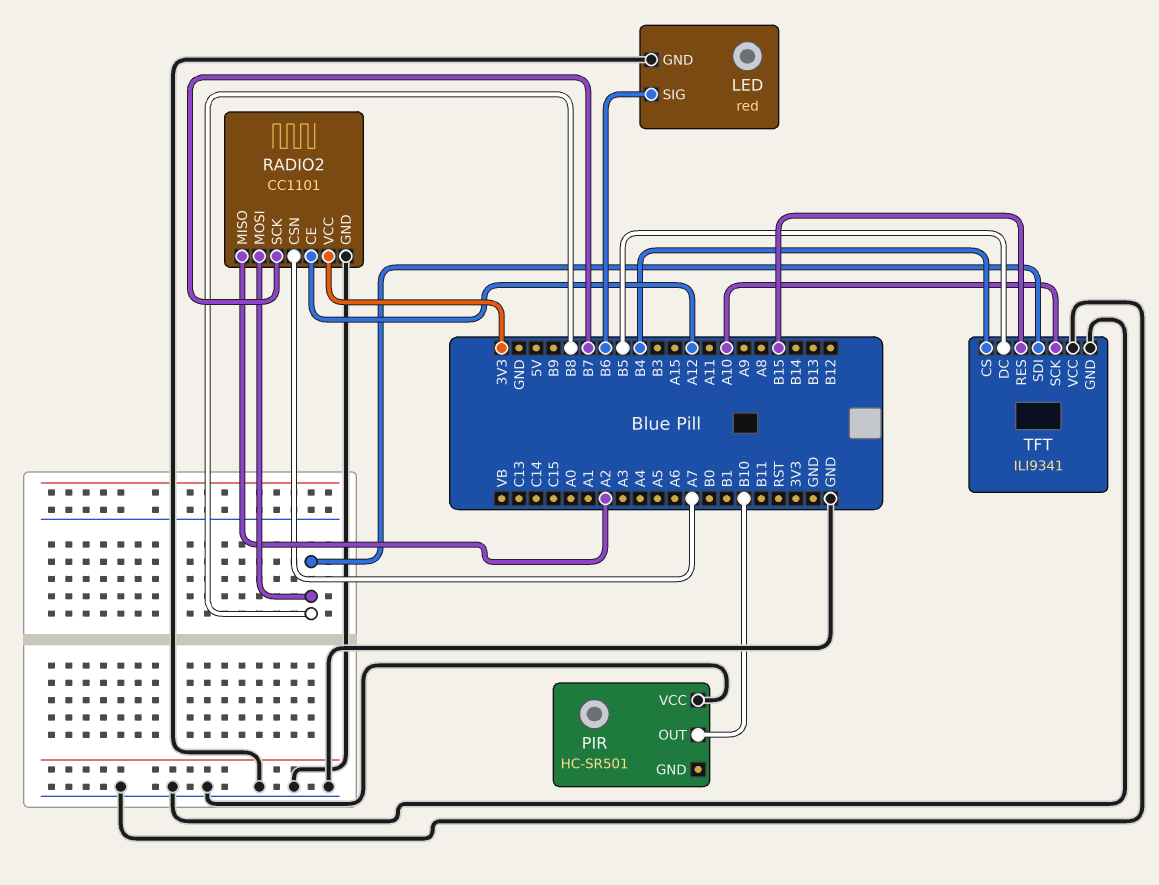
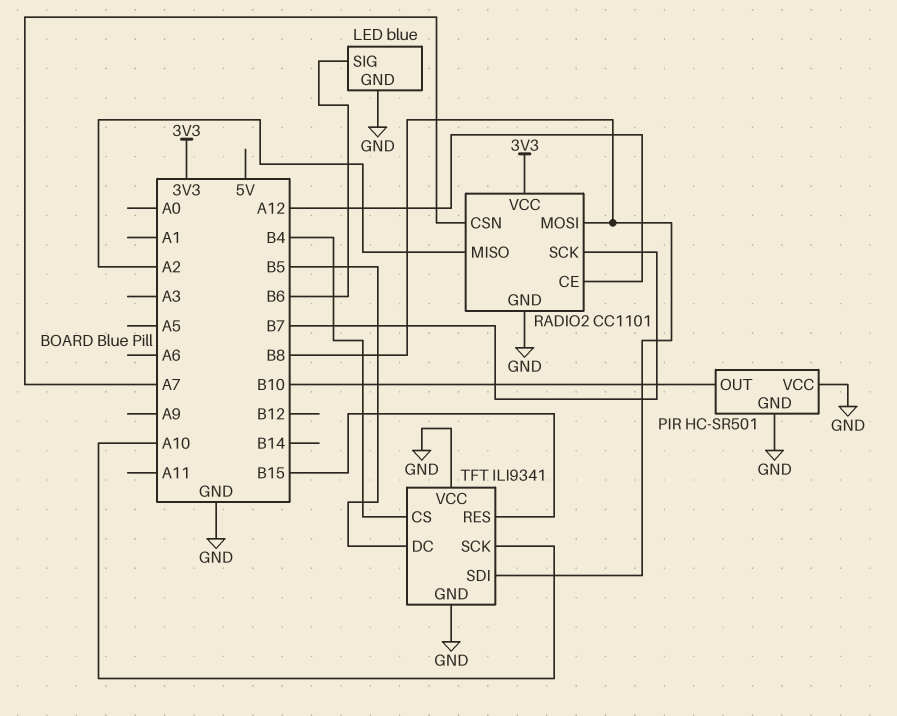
LED: red -> blue
PIR pin GND: none -> GND

